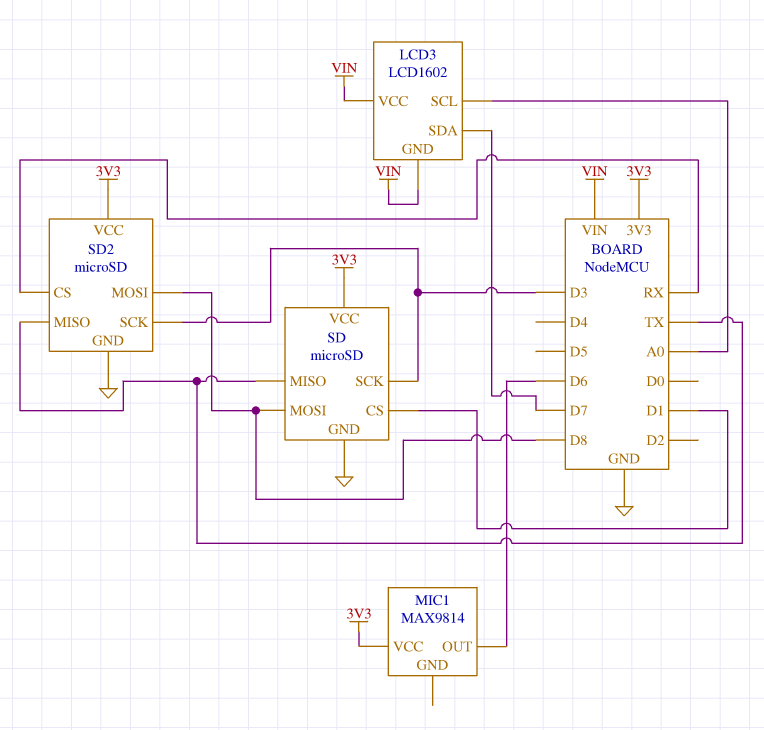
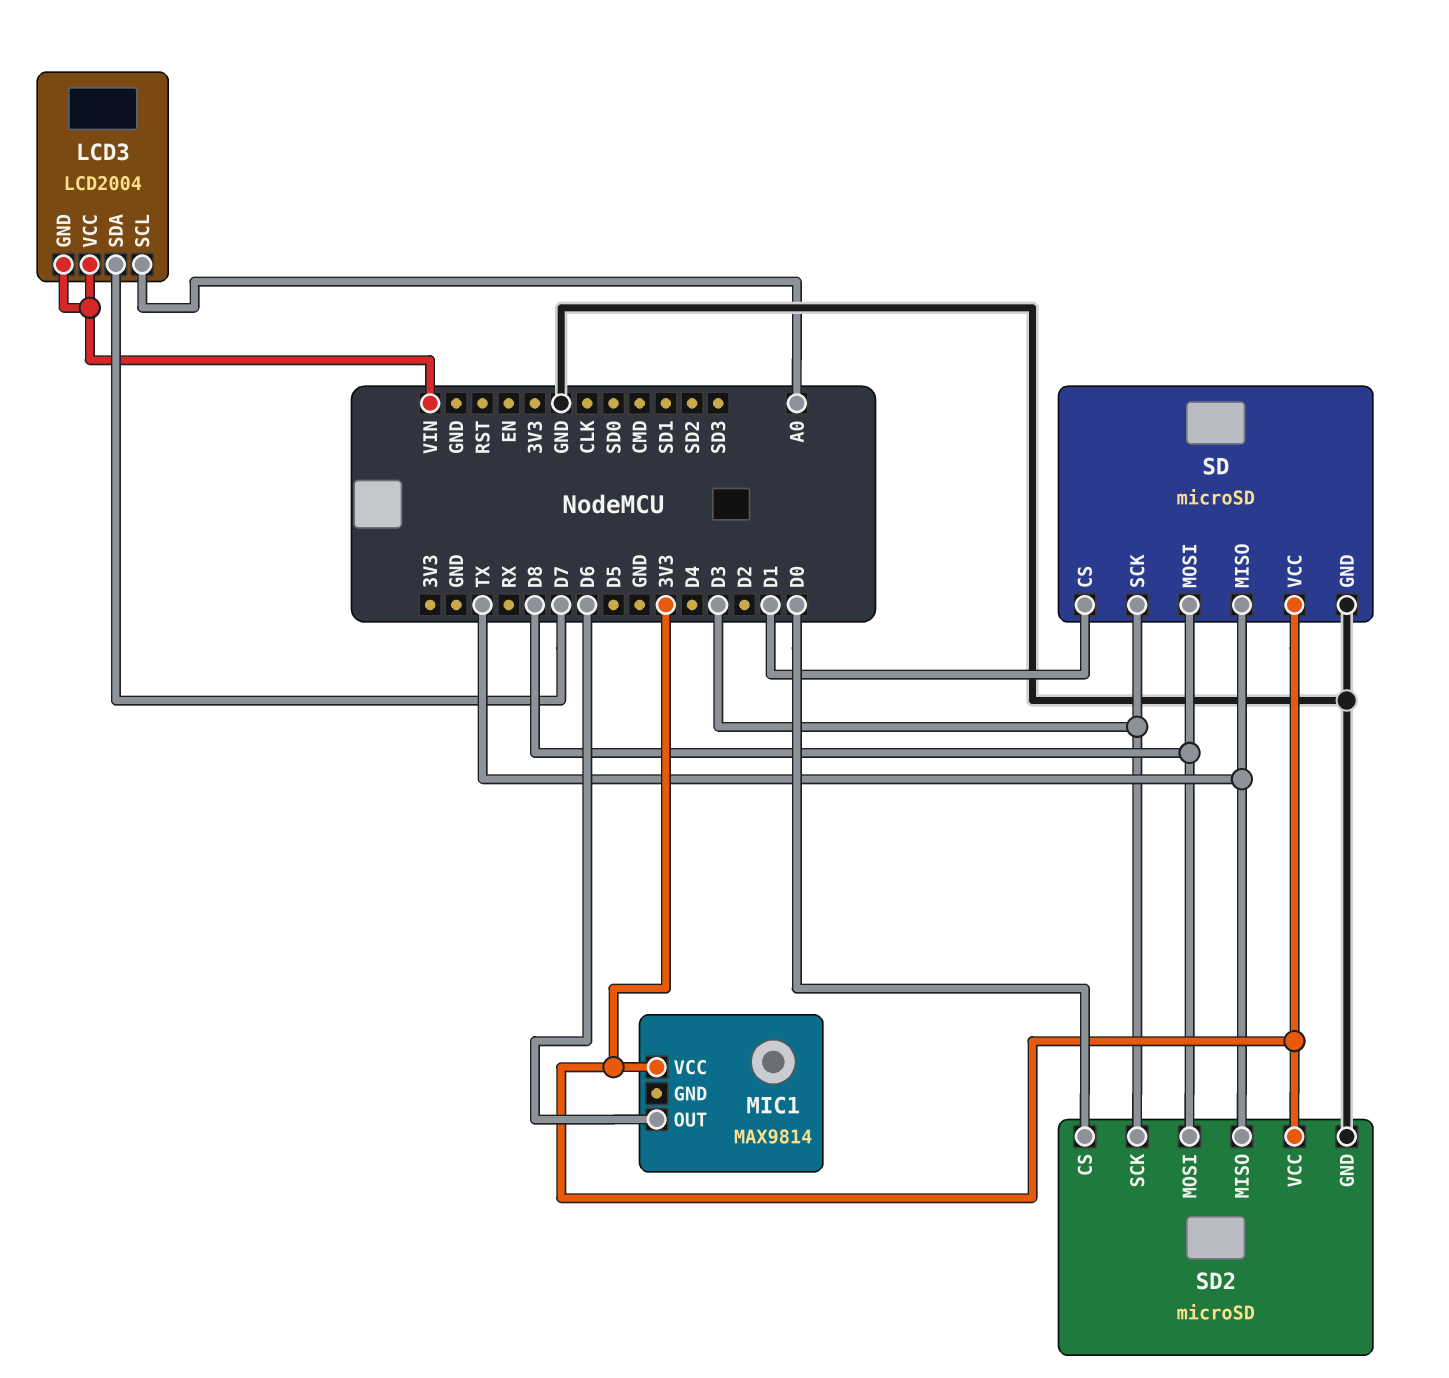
LCD3: LCD1602 -> LCD2004
SD2 pin CS: RX -> D0

